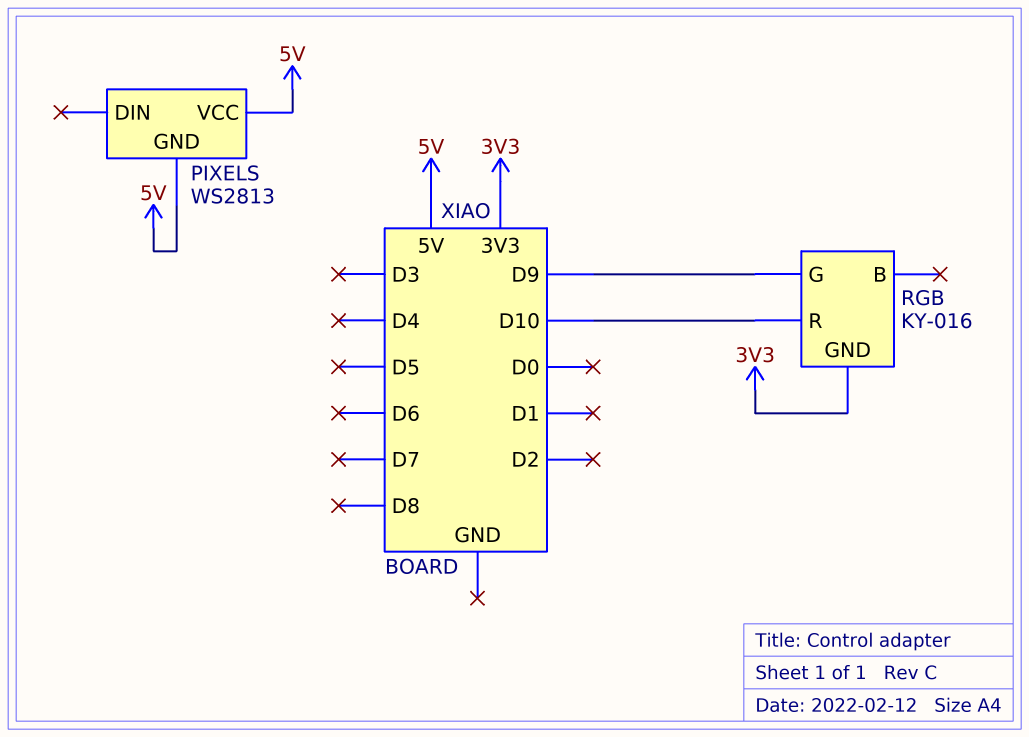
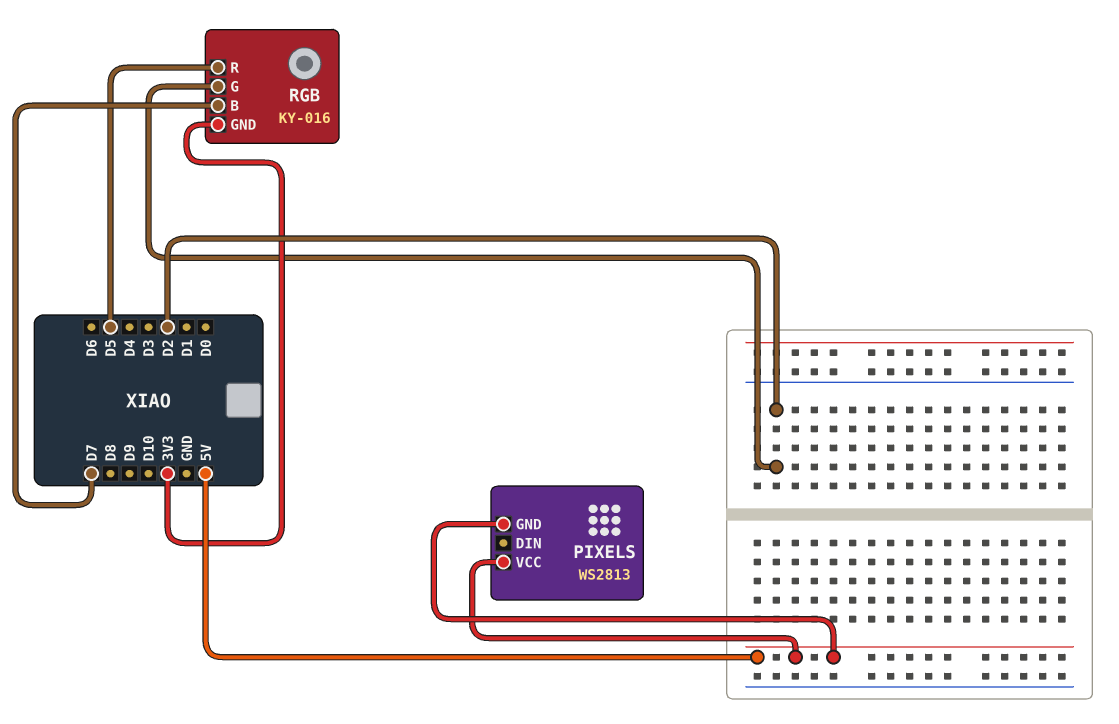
RGB pin B: none -> D7
RGB pin G: D9 -> D2
RGB pin R: D10 -> D5

